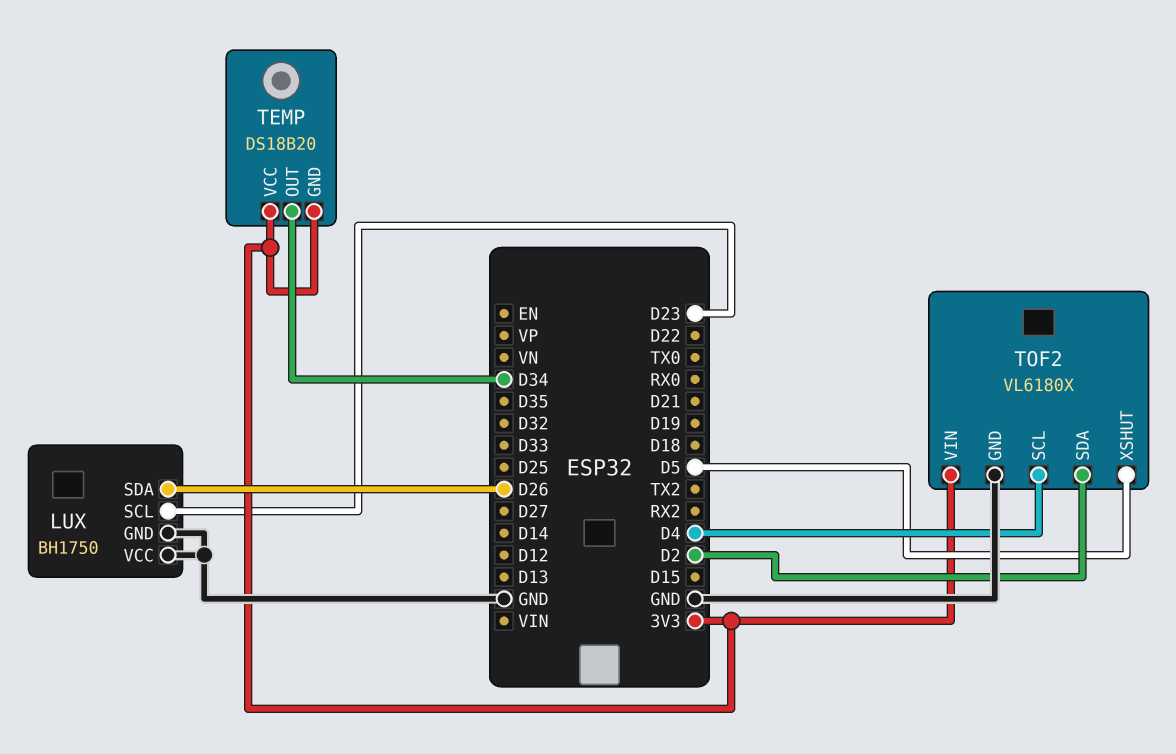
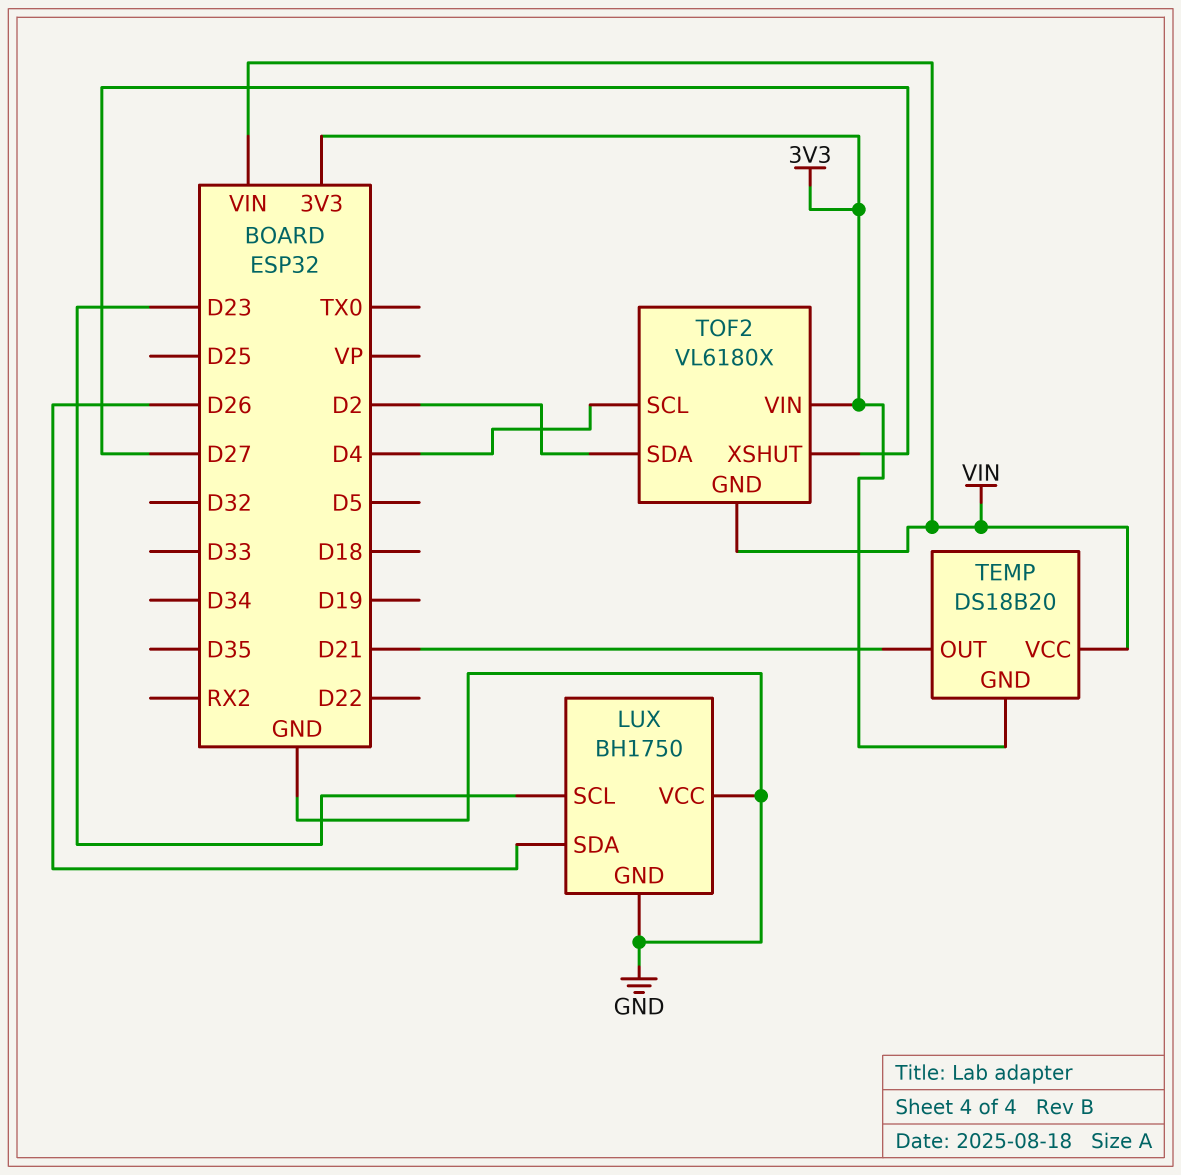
TEMP pin OUT: D34 -> D21
TEMP pin VCC: 3V3 -> VIN
TOF2 pin GND: GND -> VIN
TOF2 pin XSHUT: D5 -> D27

